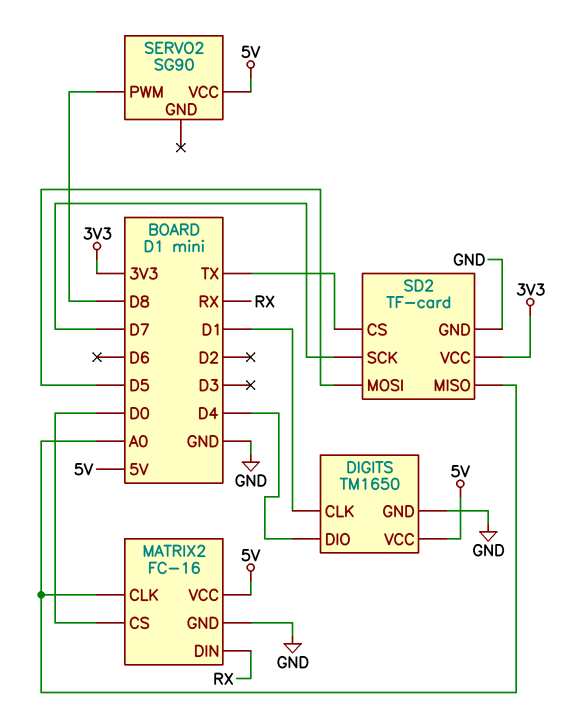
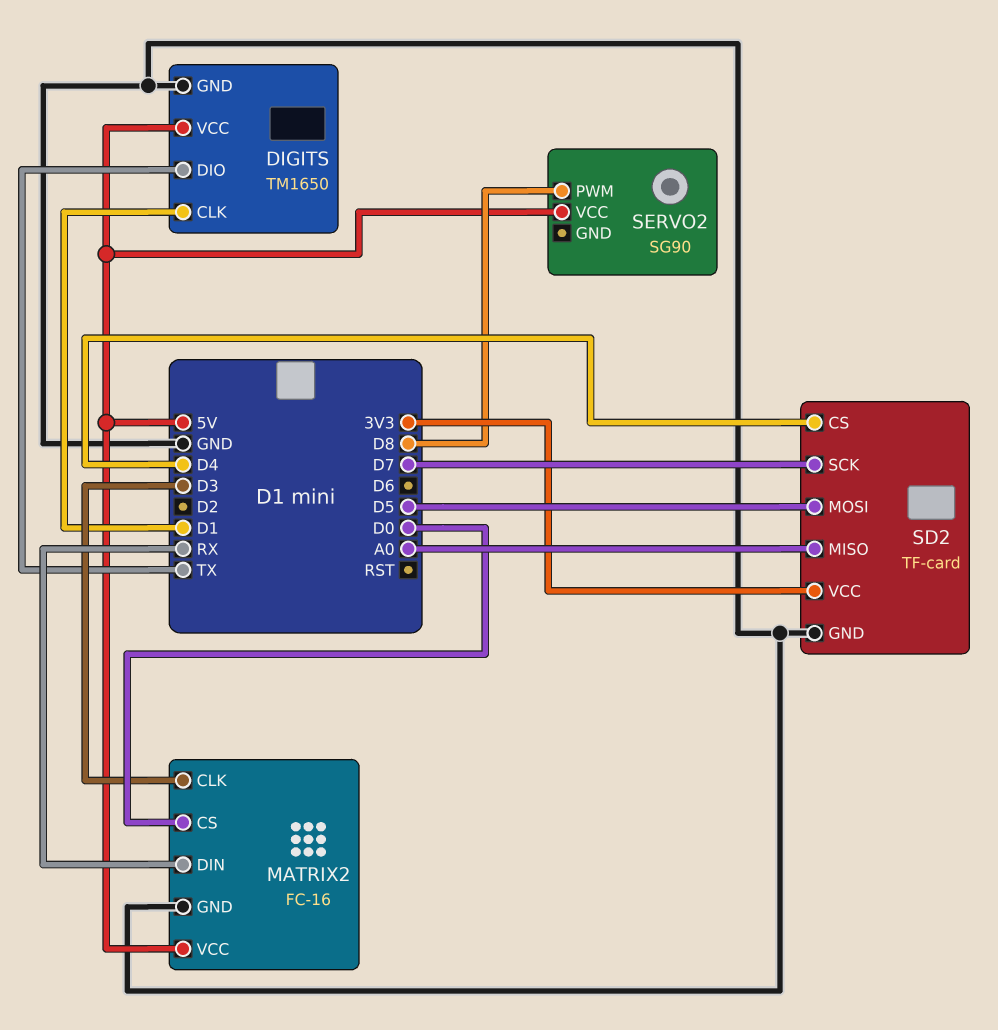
DIGITS pin DIO: D4 -> TX
MATRIX2 pin CLK: A0 -> D3
SD2 pin CS: TX -> D4

